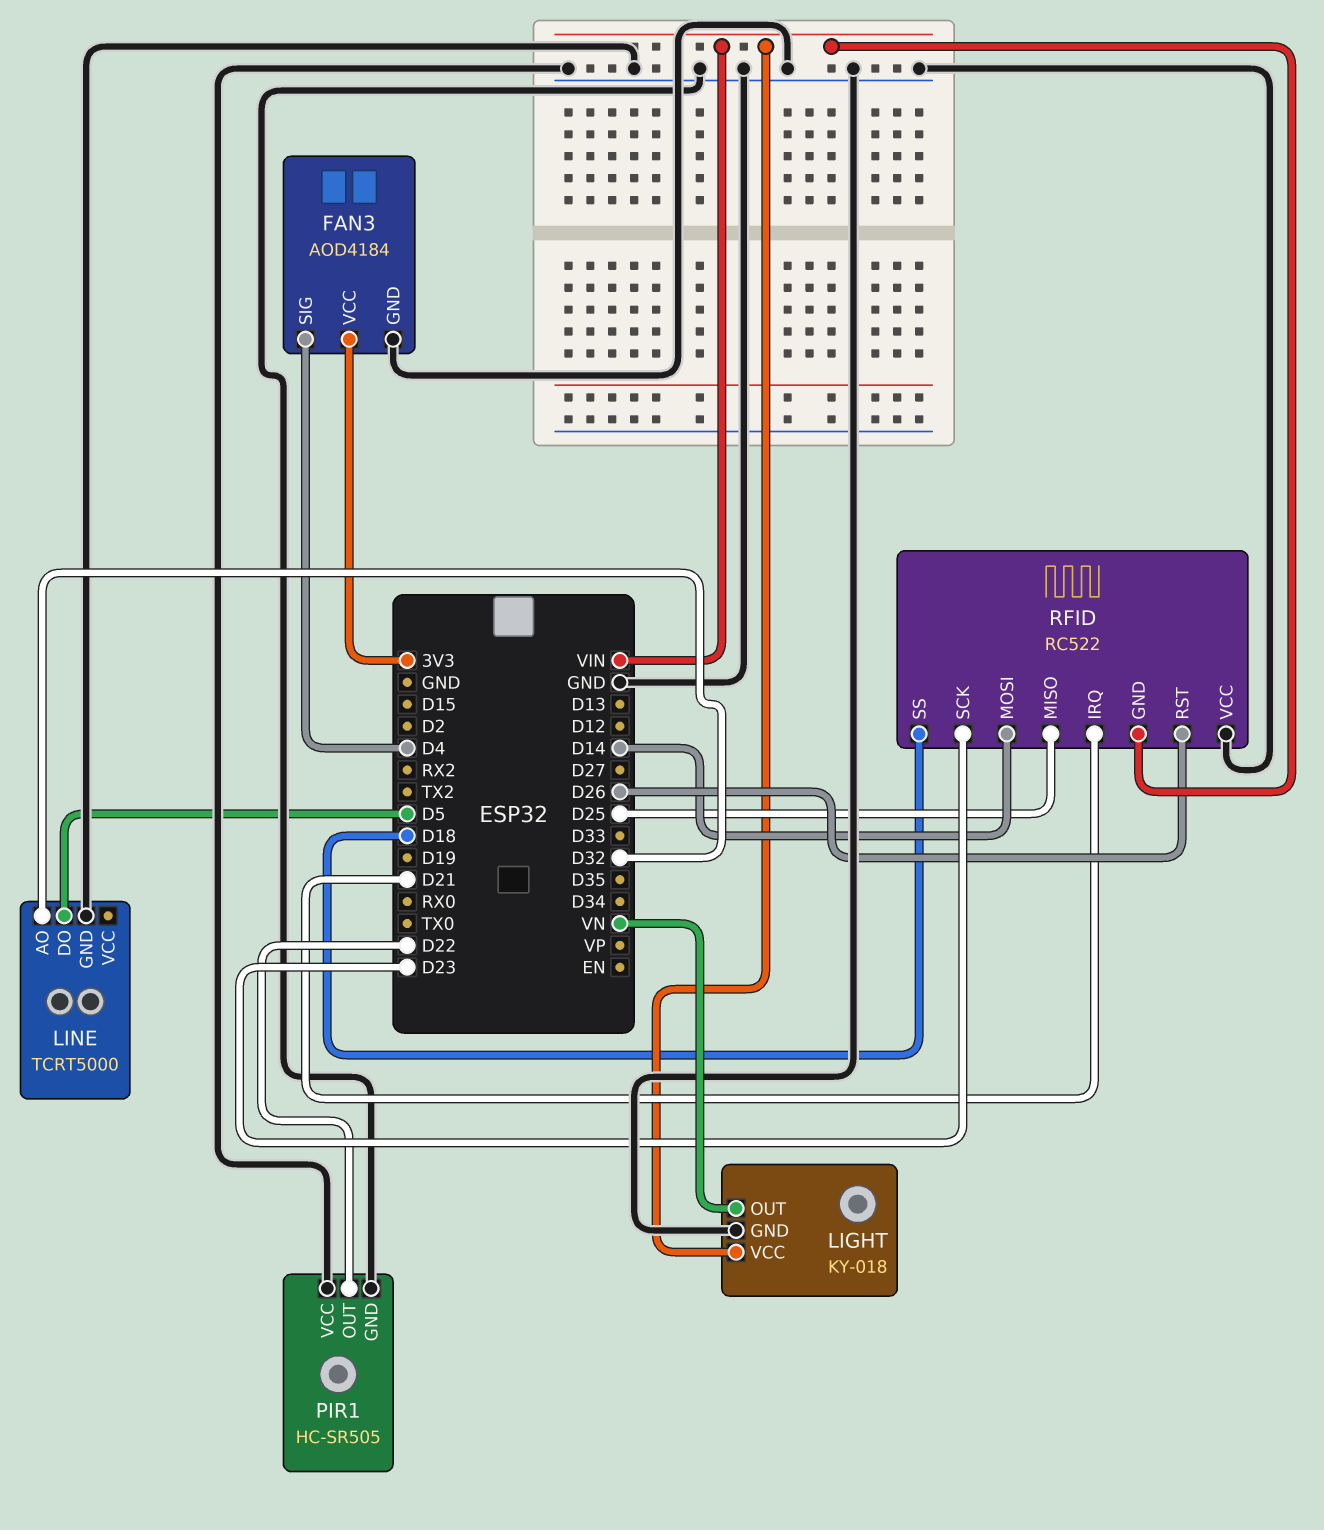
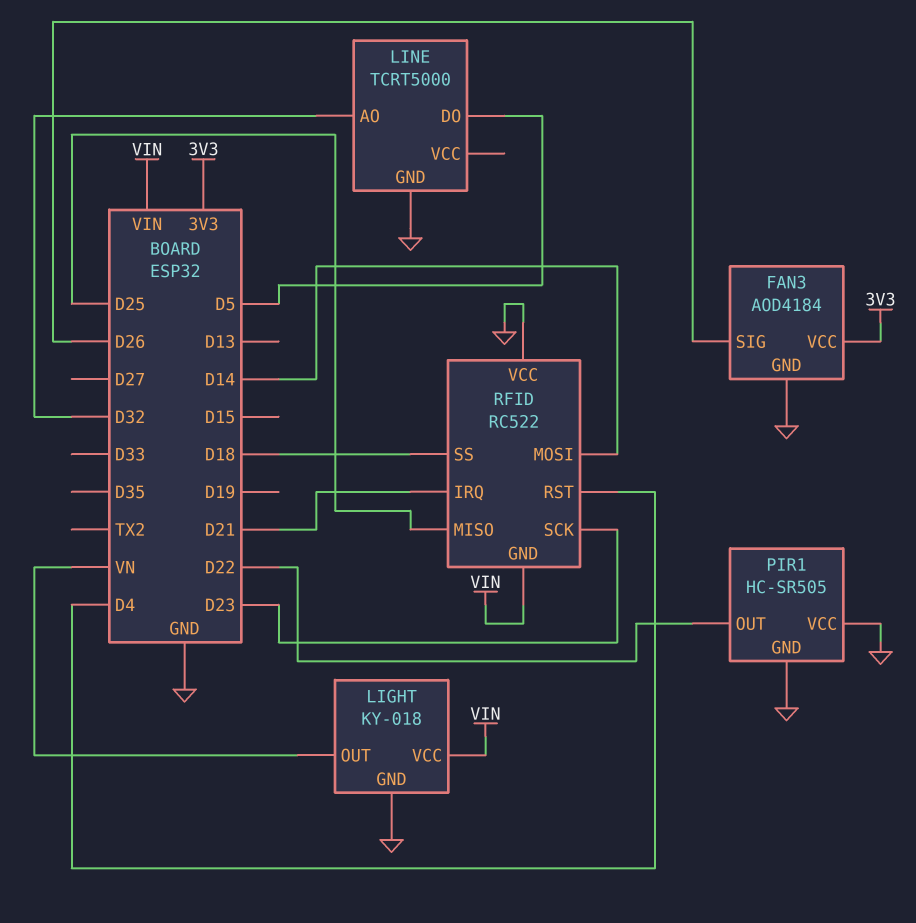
FAN3 pin SIG: D4 -> D26
RFID pin RST: D26 -> D4

